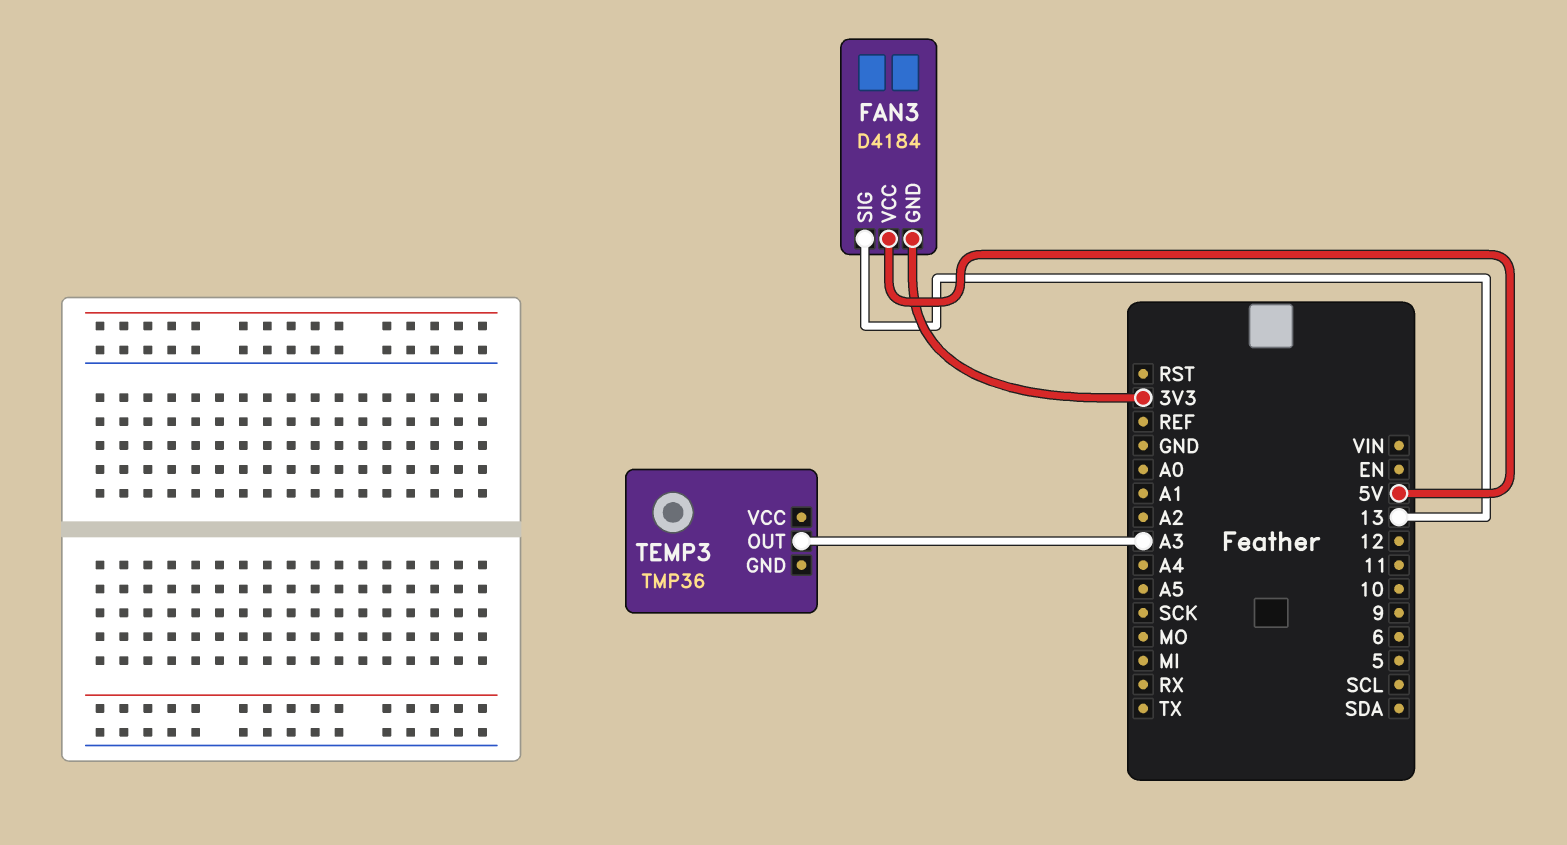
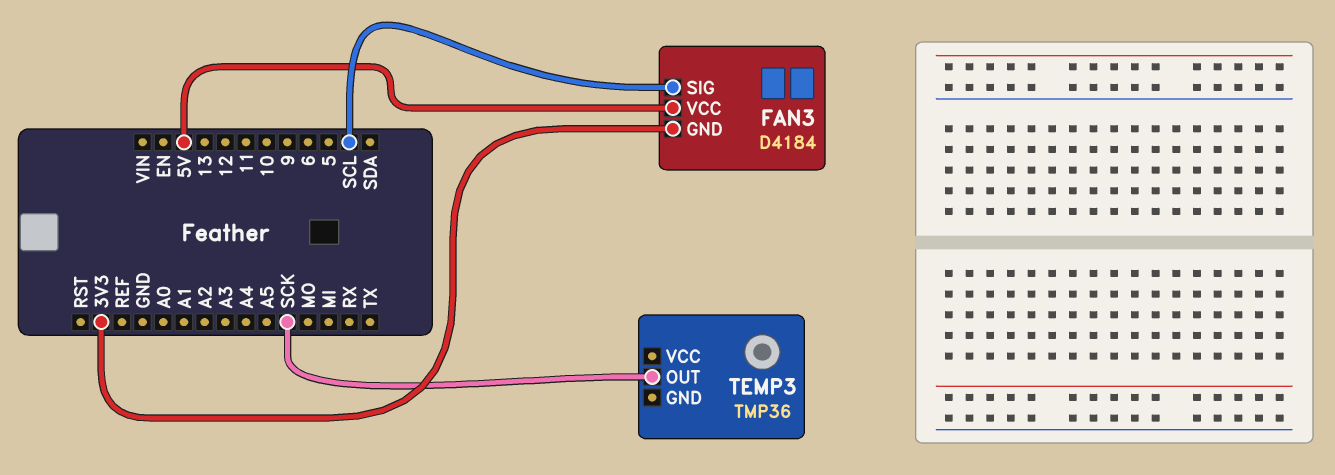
FAN3 pin SIG: 13 -> SCL
TEMP3 pin OUT: A3 -> SCK

